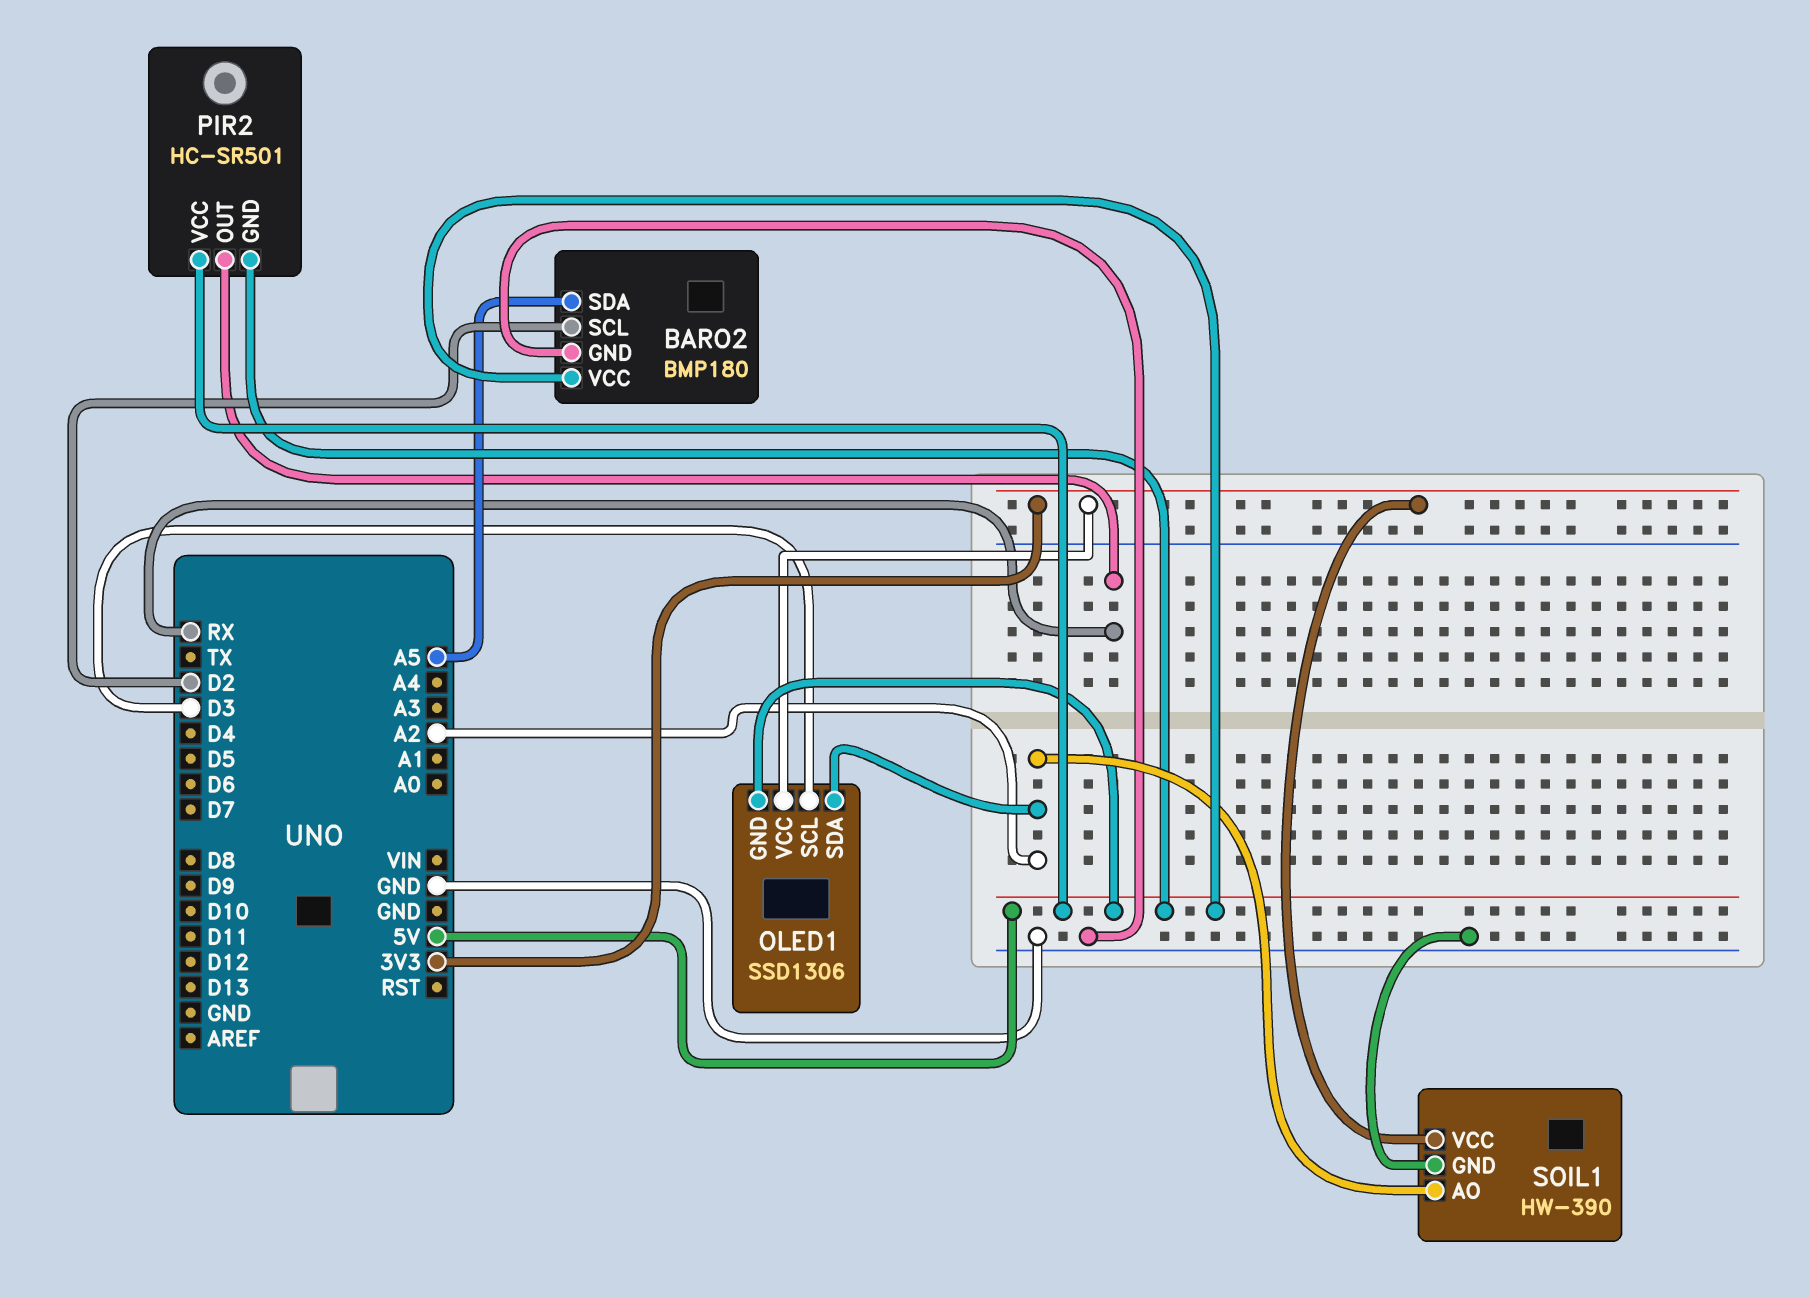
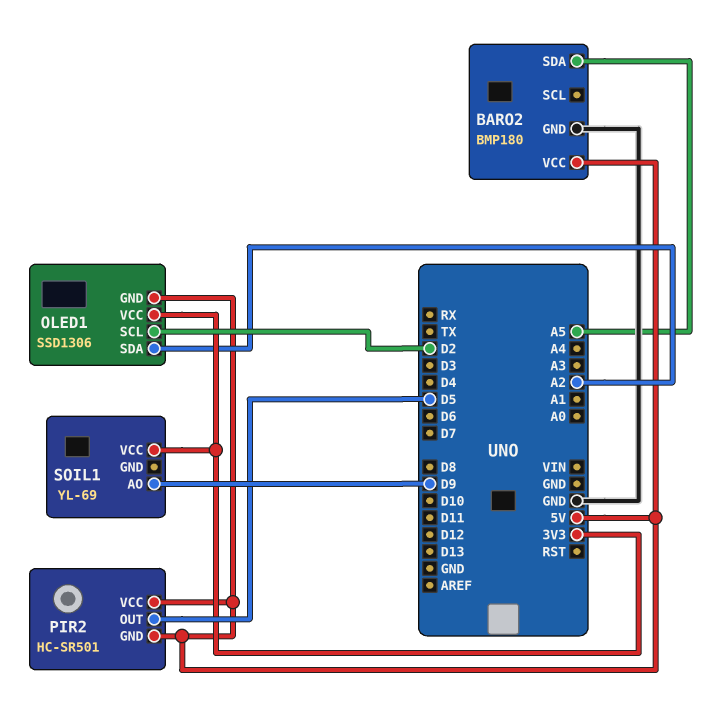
BARO2 pin SCL: D2 -> none
OLED1 pin SCL: D3 -> D2
PIR2 pin OUT: RX -> D5
SOIL1: HW-390 -> YL-69
SOIL1 pin AO: A2 -> D9
SOIL1 pin GND: GND -> none

